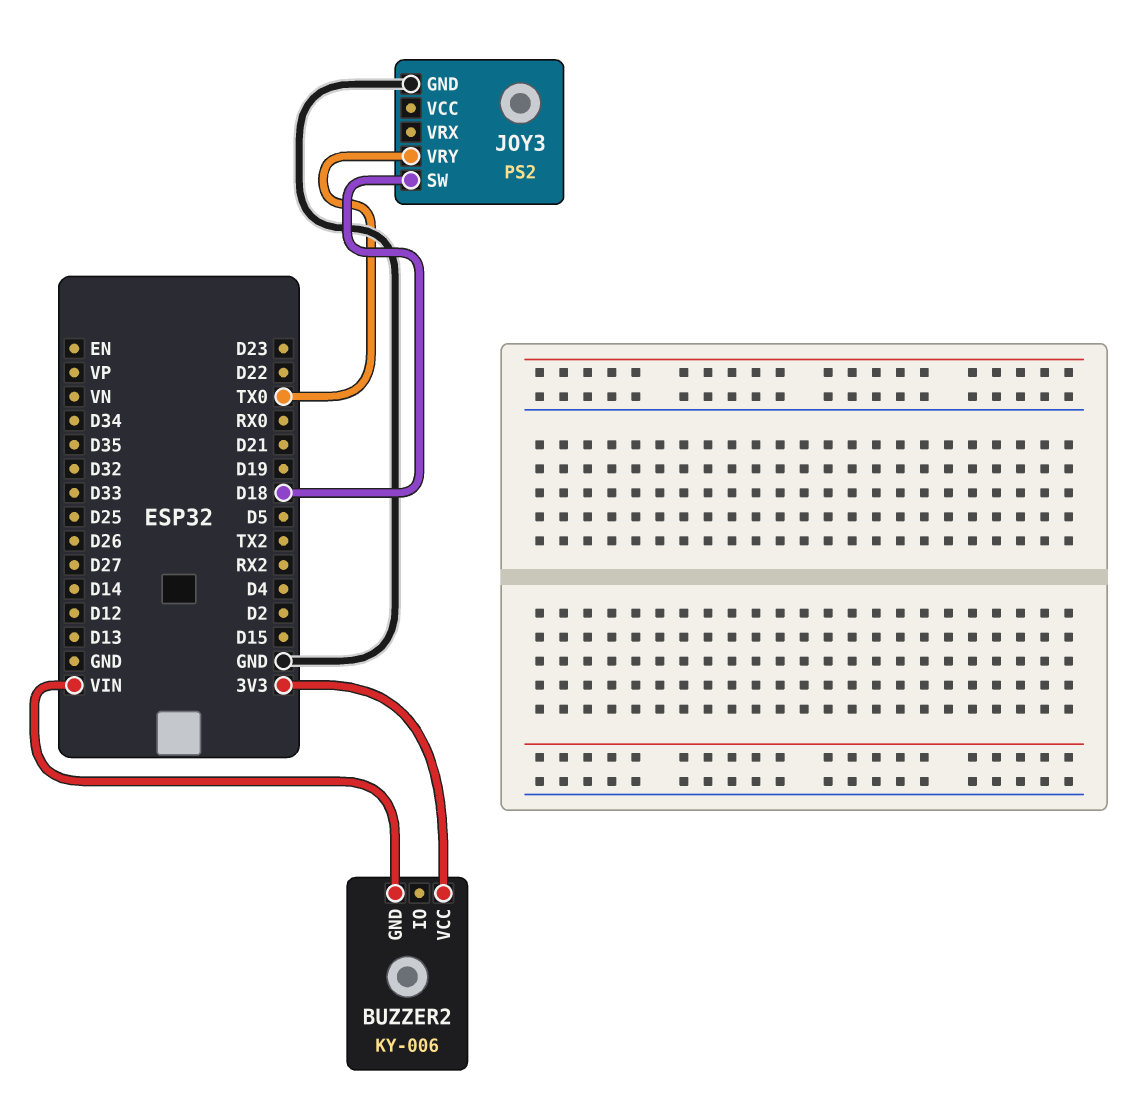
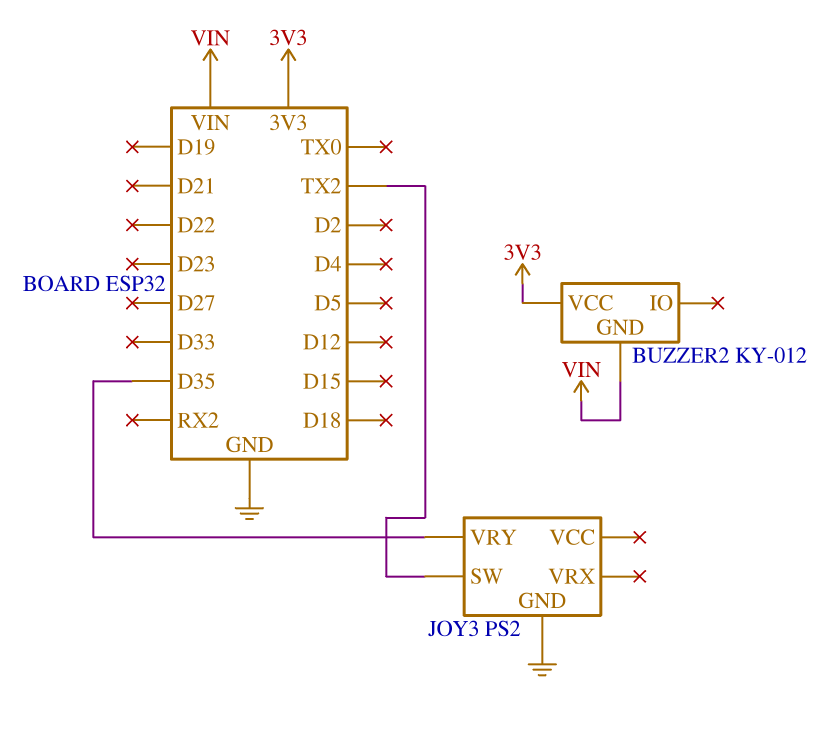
BUZZER2: KY-006 -> KY-012
JOY3 pin SW: D18 -> TX2
JOY3 pin VRY: TX0 -> D35

